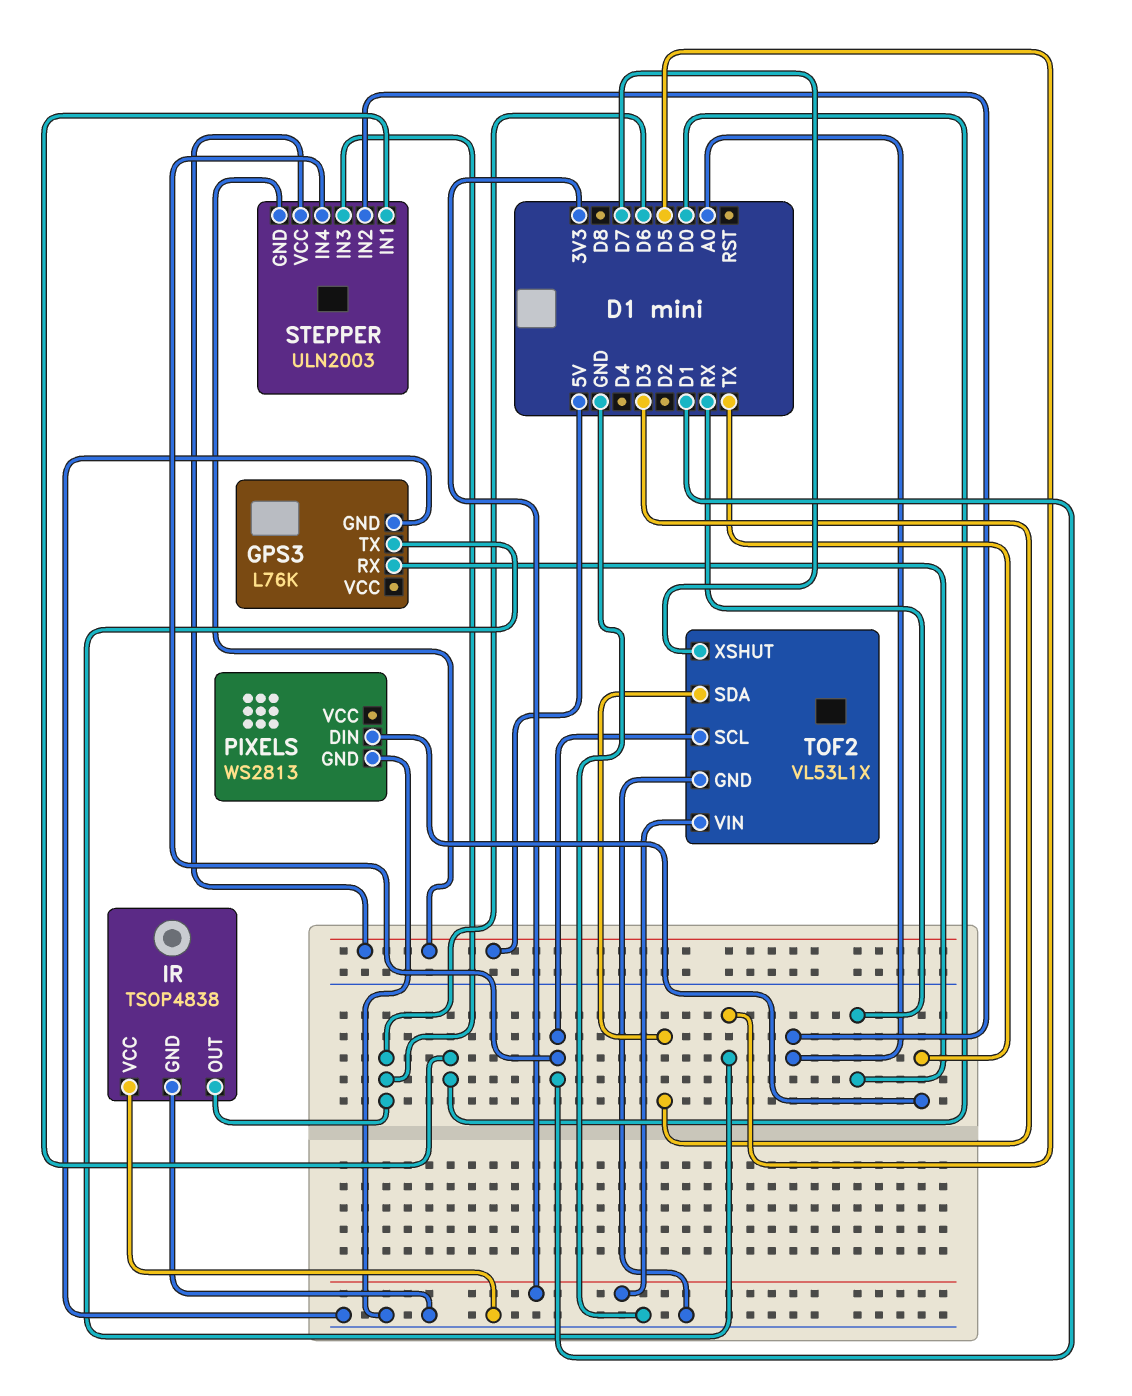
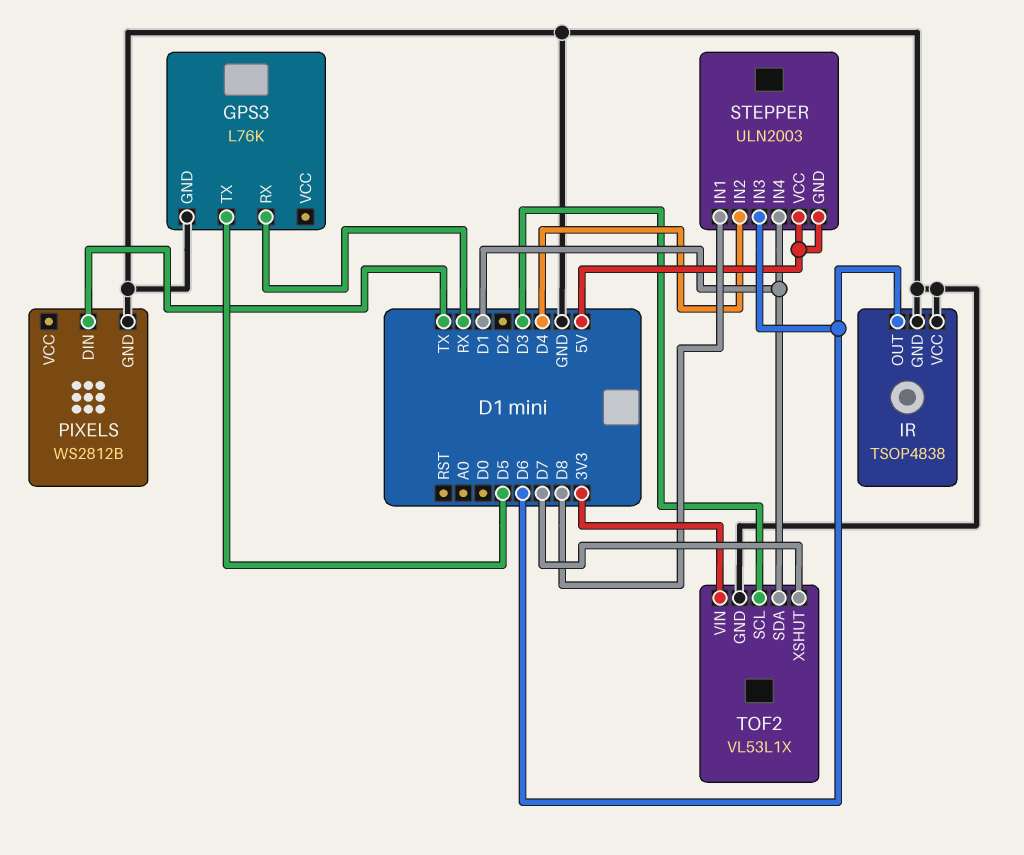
PIXELS: WS2813 -> WS2812B
STEPPER pin IN1: D0 -> D8
STEPPER pin IN2: A0 -> D4
TOF2 pin SCL: D1 -> D3
TOF2 pin SDA: D3 -> D1

